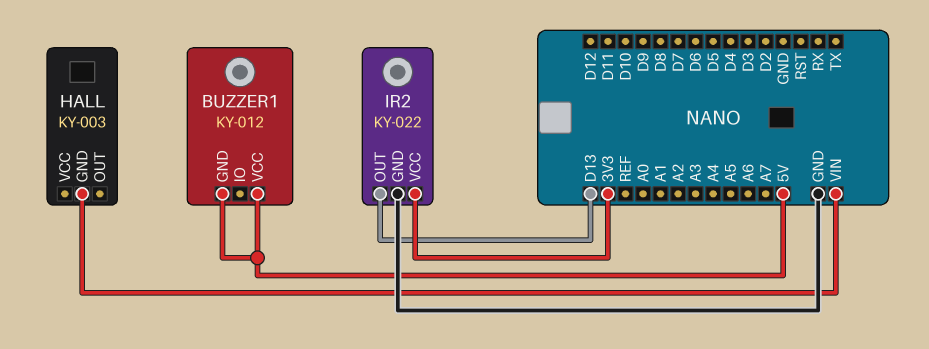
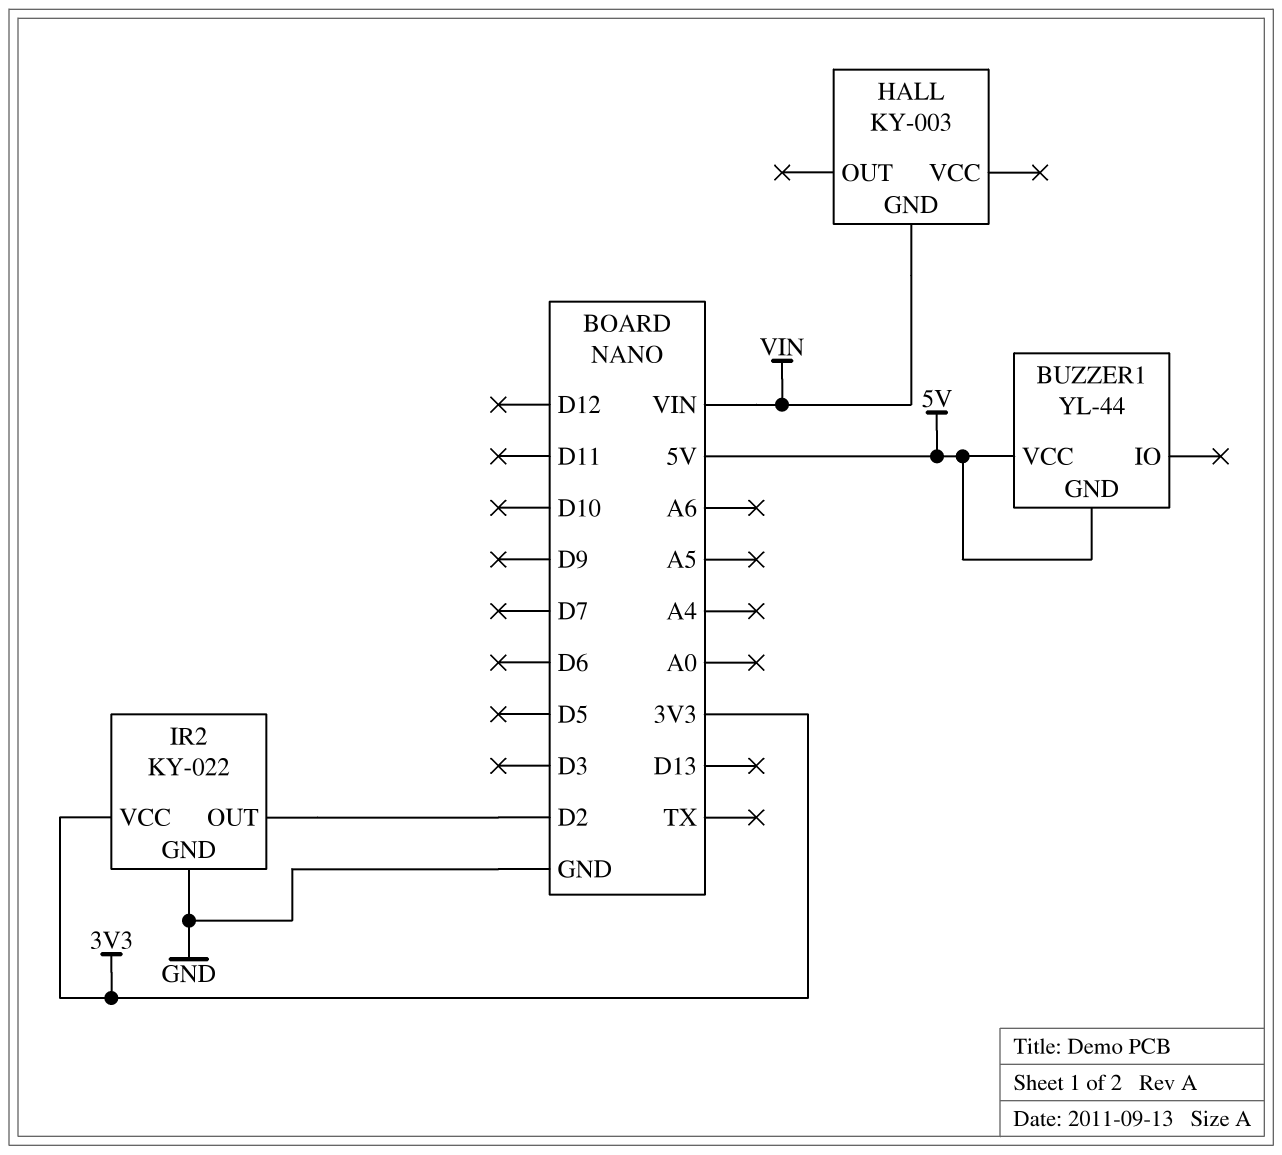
BUZZER1: KY-012 -> YL-44
IR2 pin OUT: D13 -> D2

